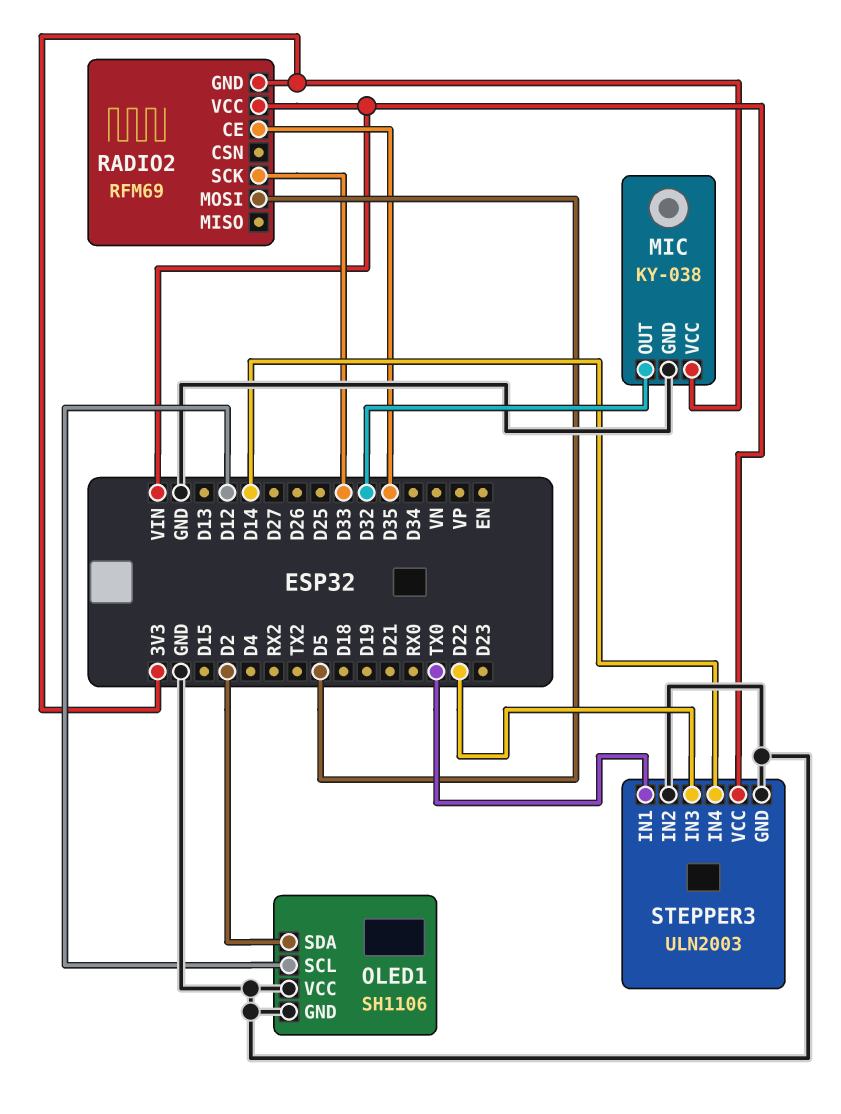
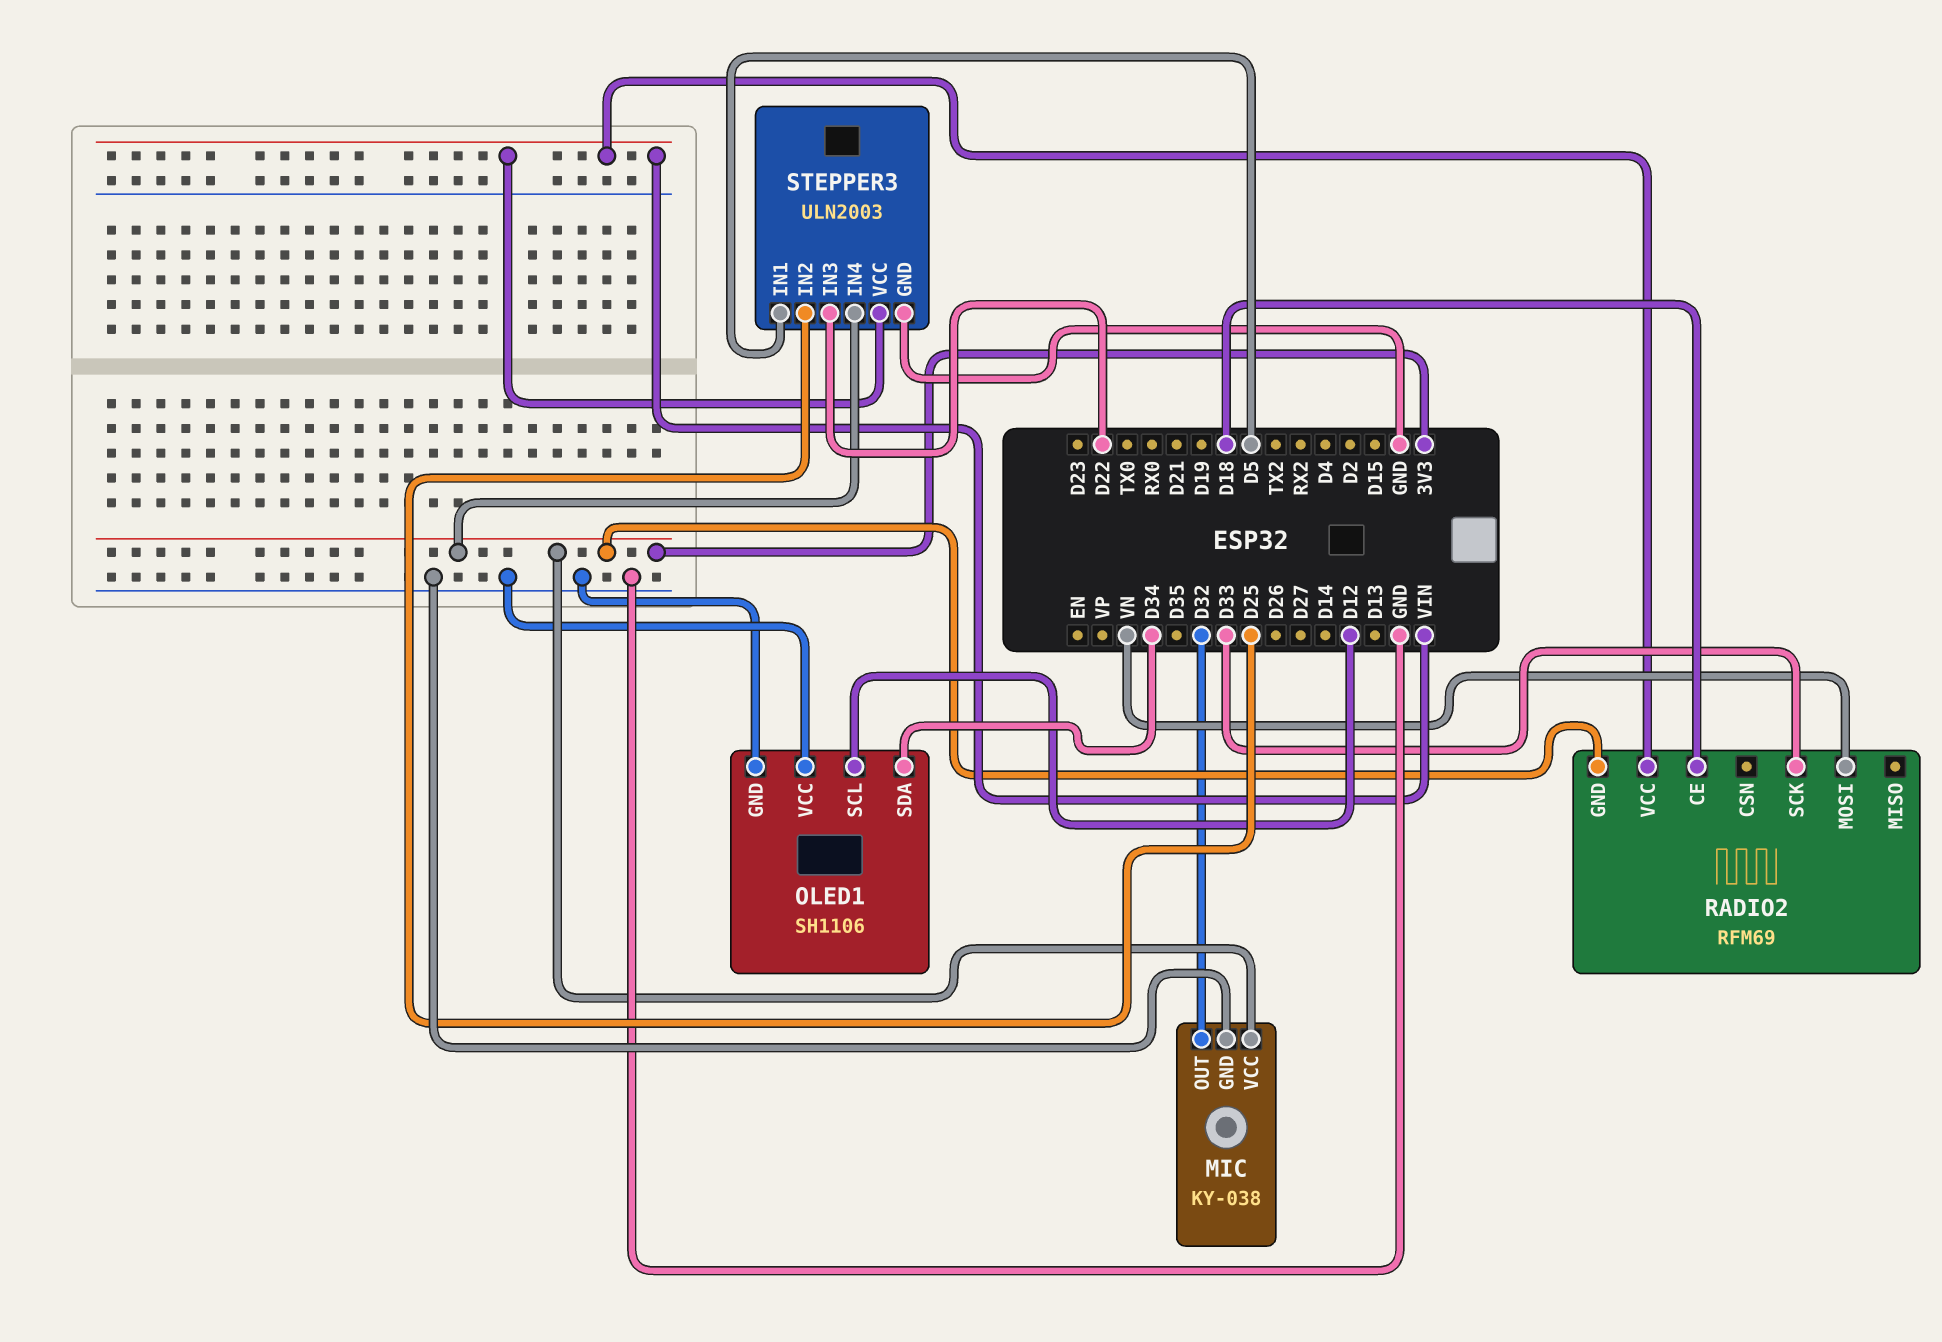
OLED1 pin SDA: D2 -> D34
RADIO2 pin CE: D35 -> D18
RADIO2 pin MOSI: D5 -> VN
STEPPER3 pin IN1: TX0 -> D5
STEPPER3 pin IN2: GND -> D25
STEPPER3 pin IN4: D14 -> 3V3

